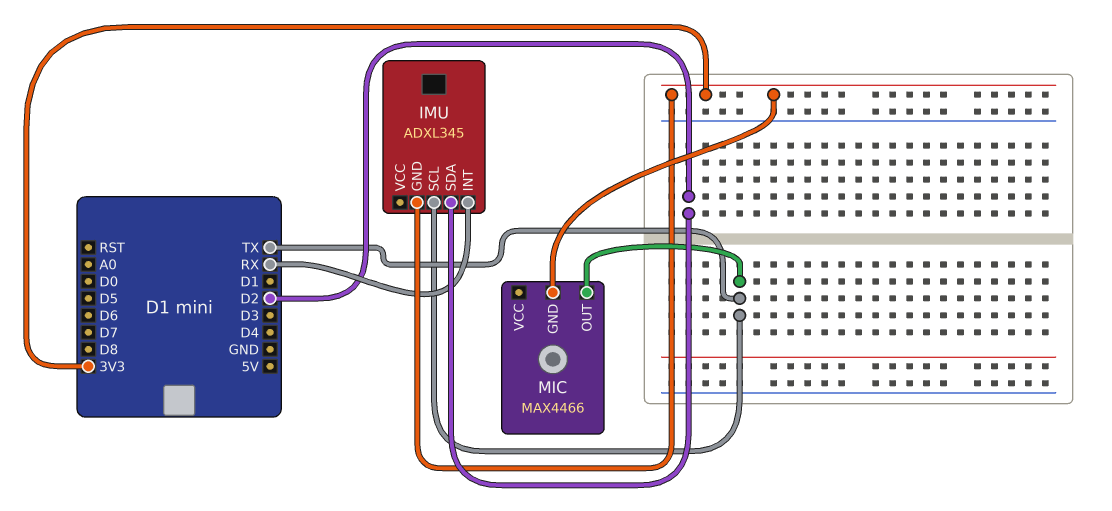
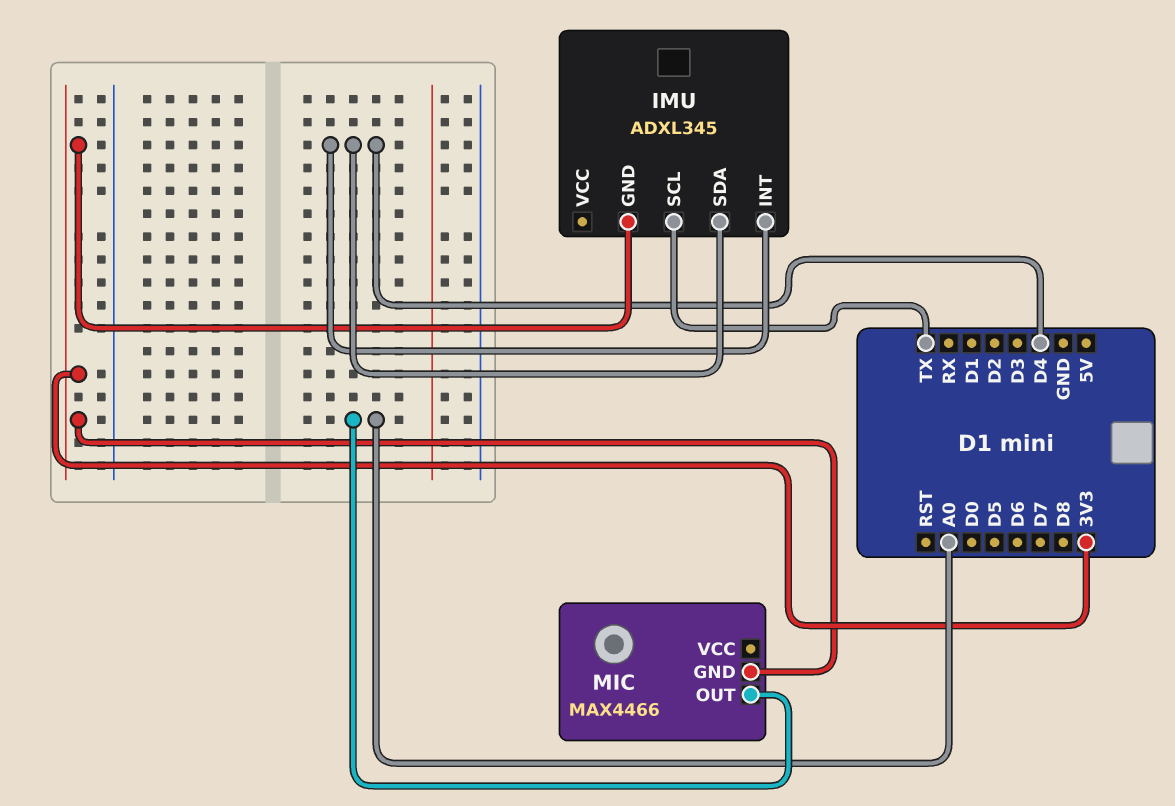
IMU pin INT: RX -> D4
IMU pin SDA: D2 -> D4
MIC pin OUT: TX -> A0

